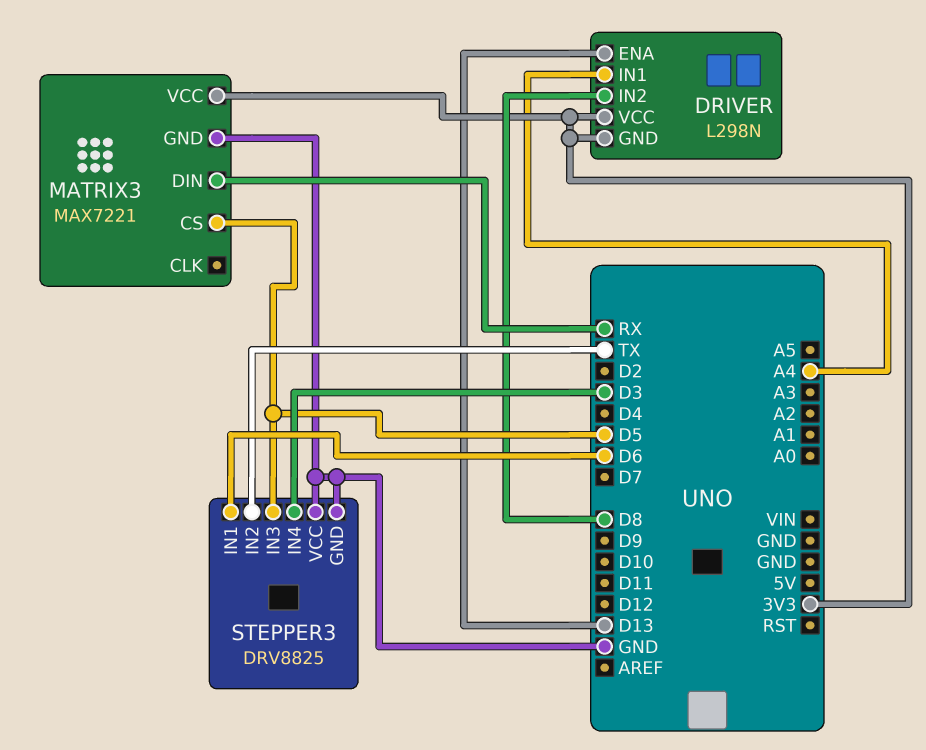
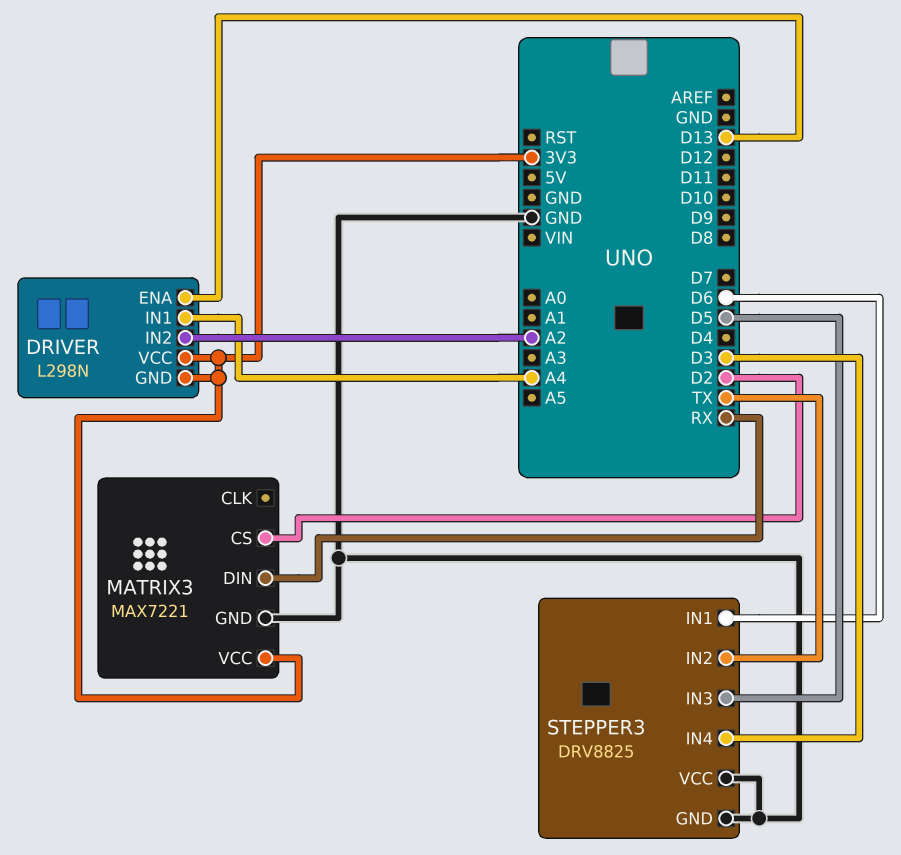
DRIVER pin IN2: D8 -> A2
MATRIX3 pin CS: D5 -> D2

